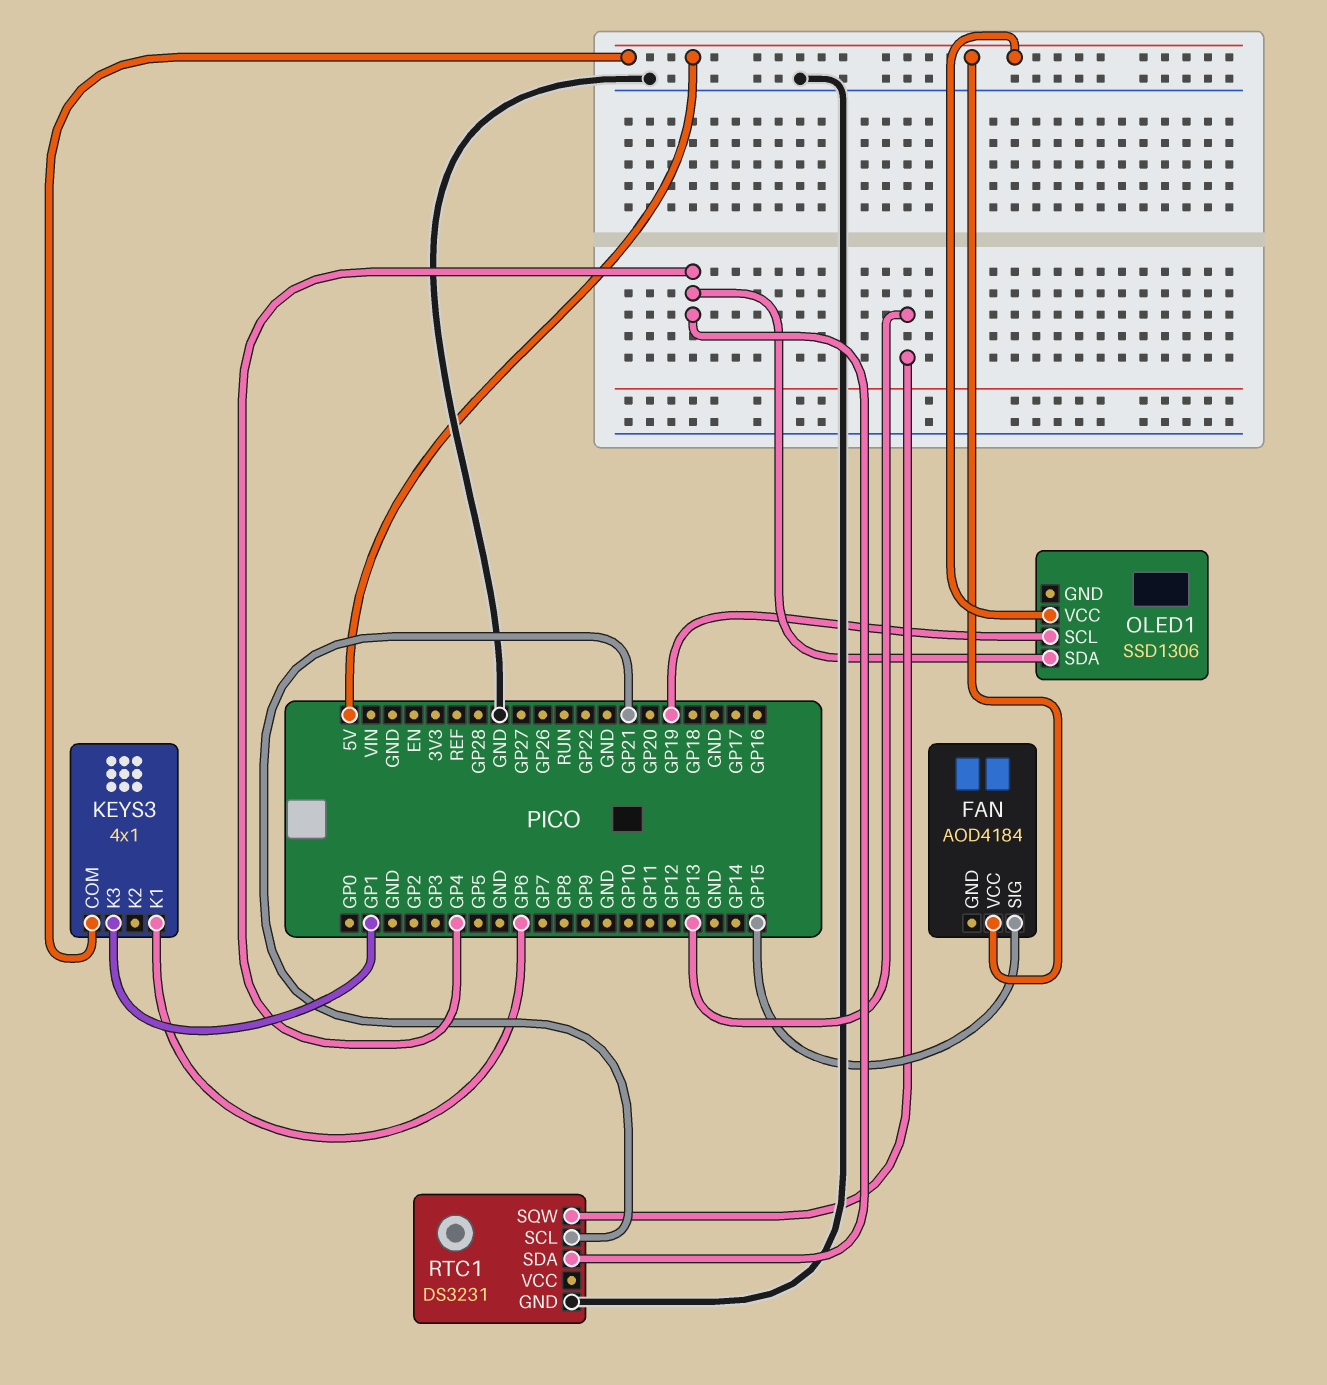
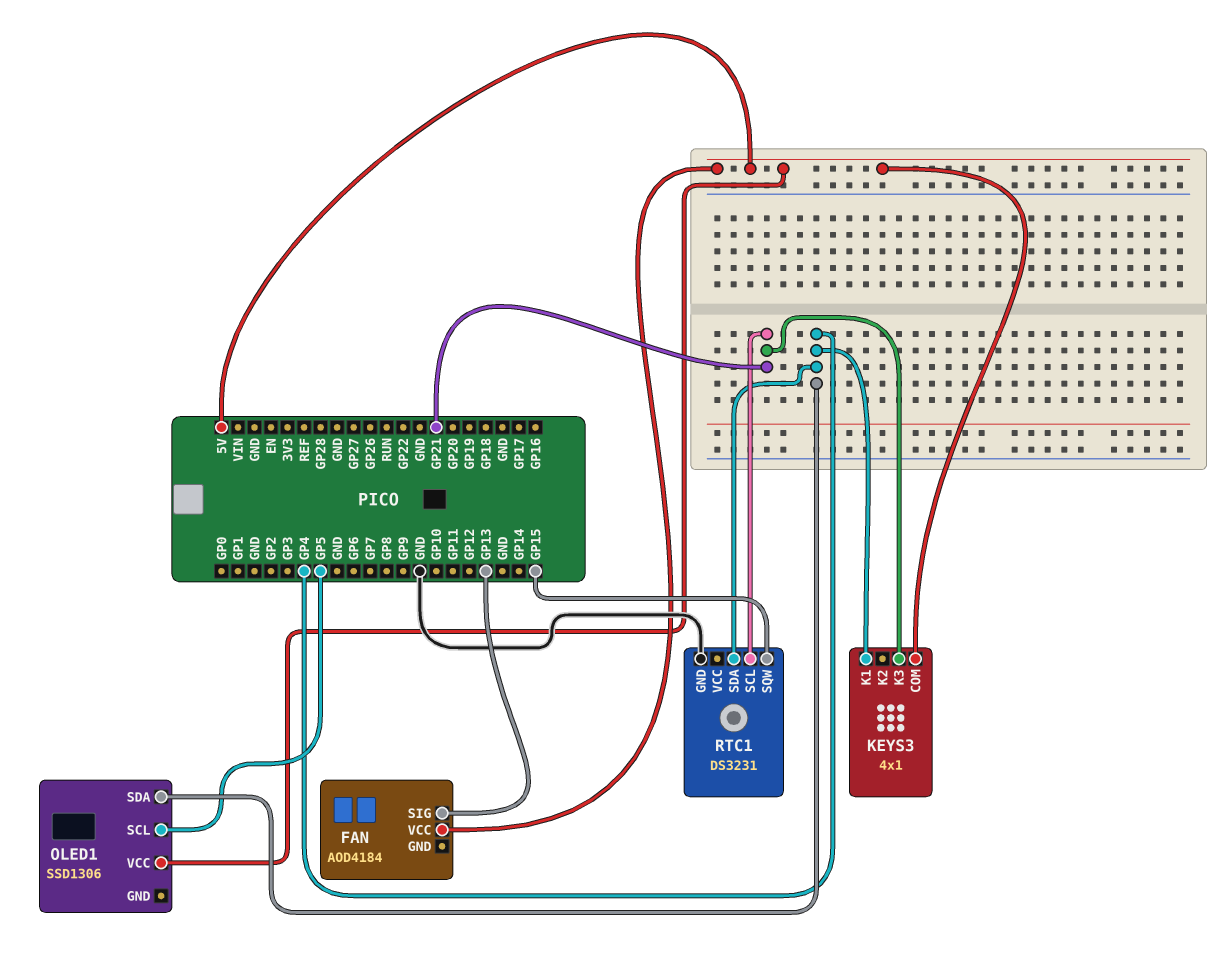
FAN pin SIG: GP15 -> GP13
KEYS3 pin K1: GP6 -> GP4
KEYS3 pin K3: GP1 -> GP21
OLED1 pin SCL: GP19 -> GP5
RTC1 pin SQW: GP13 -> GP15

